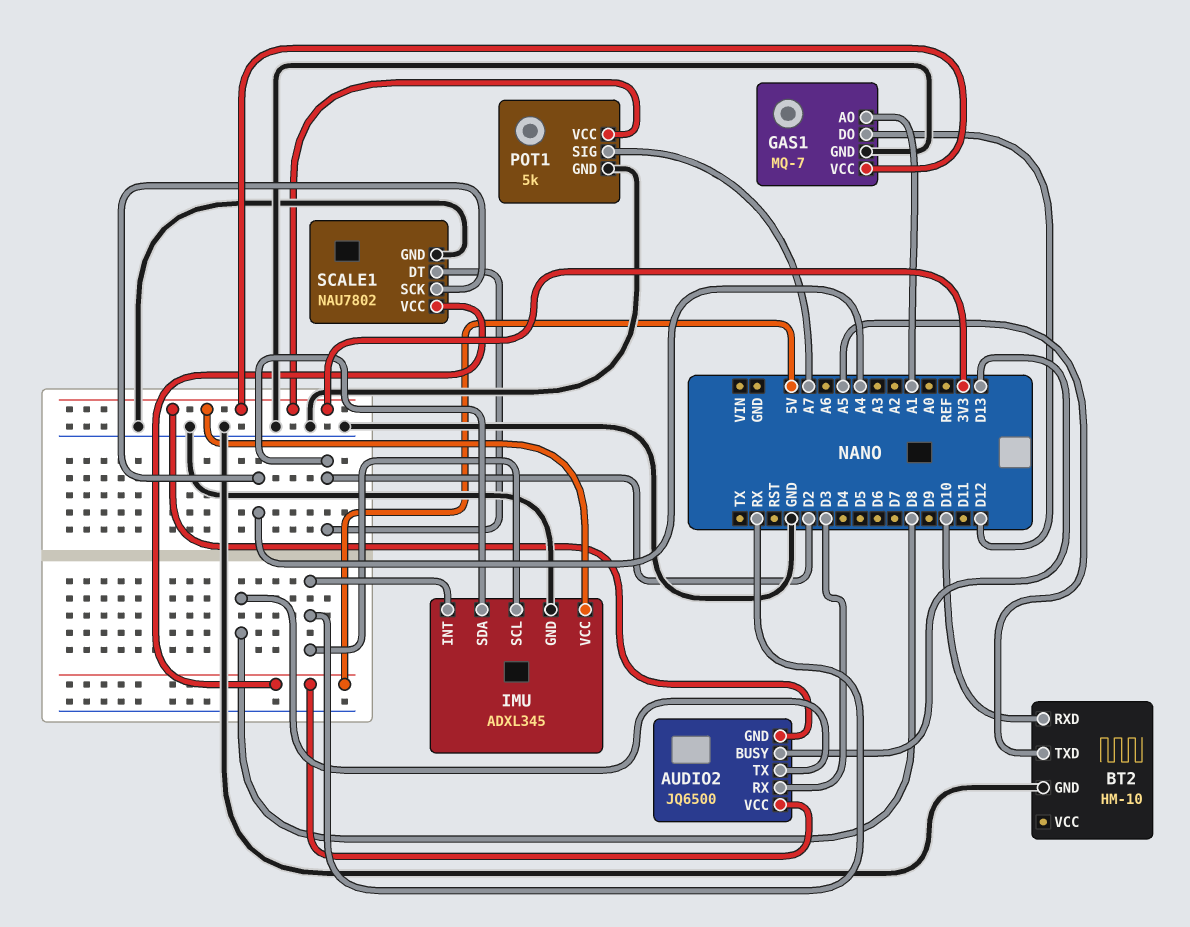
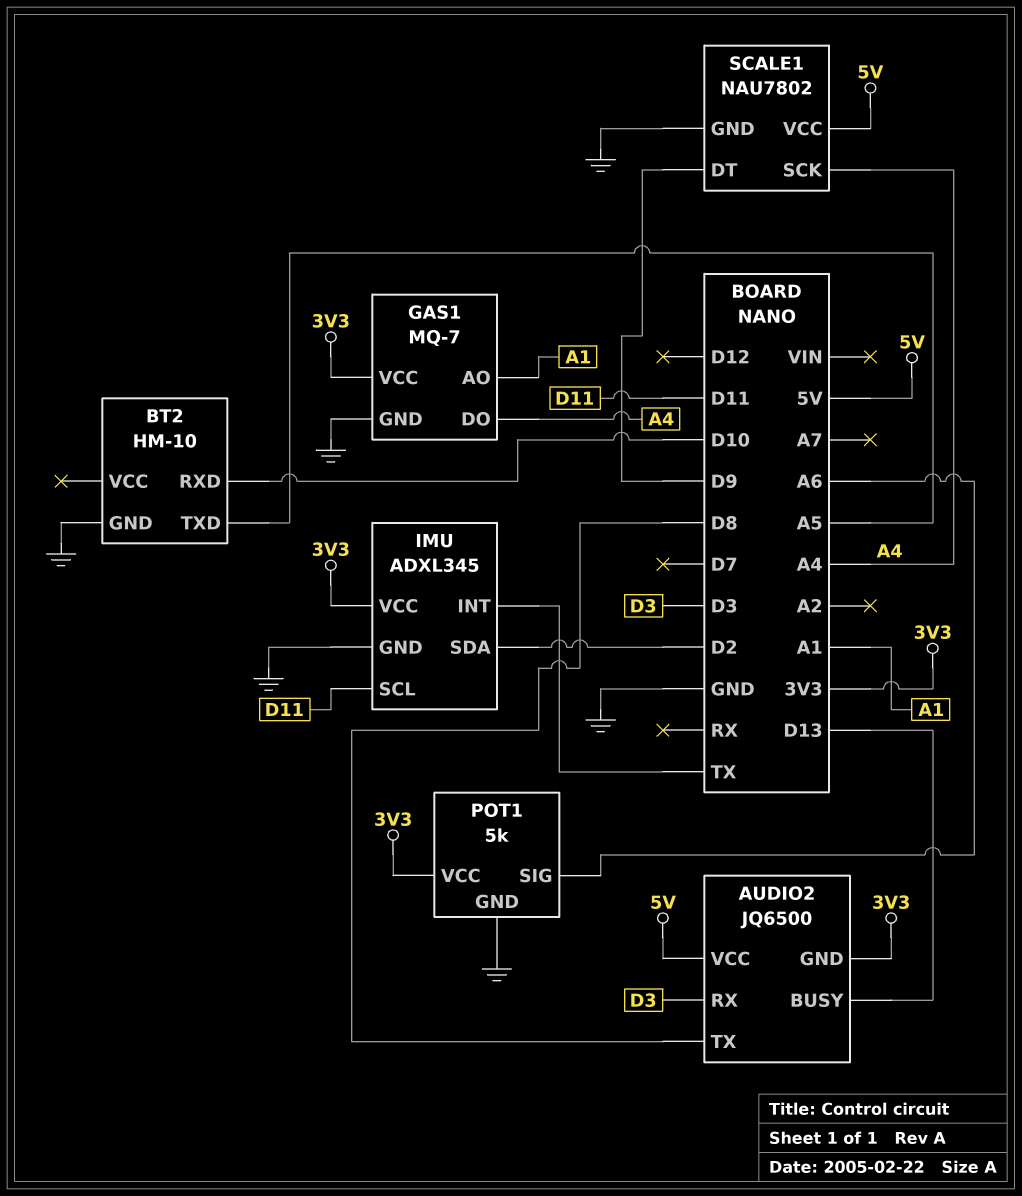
GAS1 pin DO: D12 -> A4
IMU pin INT: RX -> TX
IMU pin SCL: RX -> D11
POT1 pin SIG: A7 -> A6
SCALE1 pin DT: D2 -> D9

